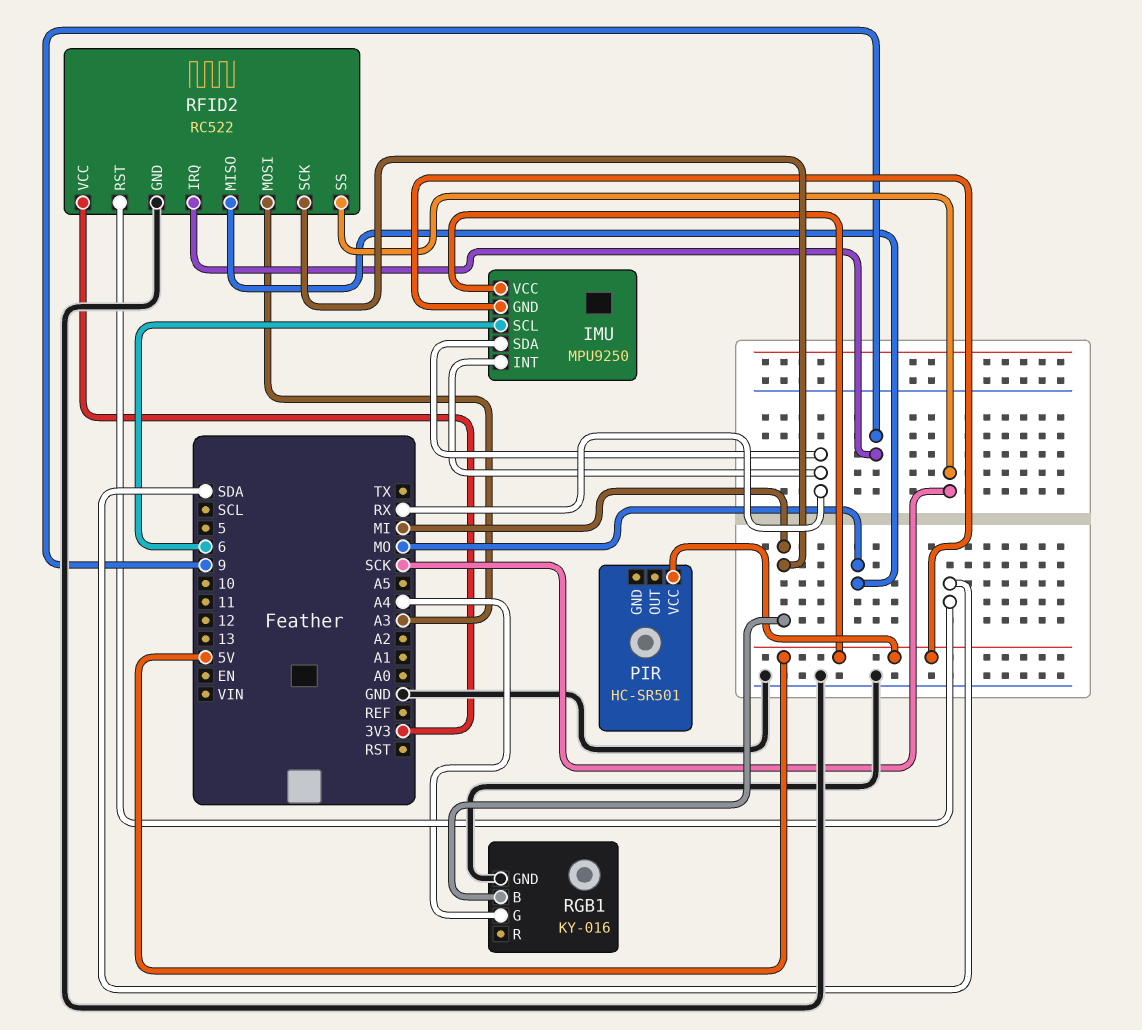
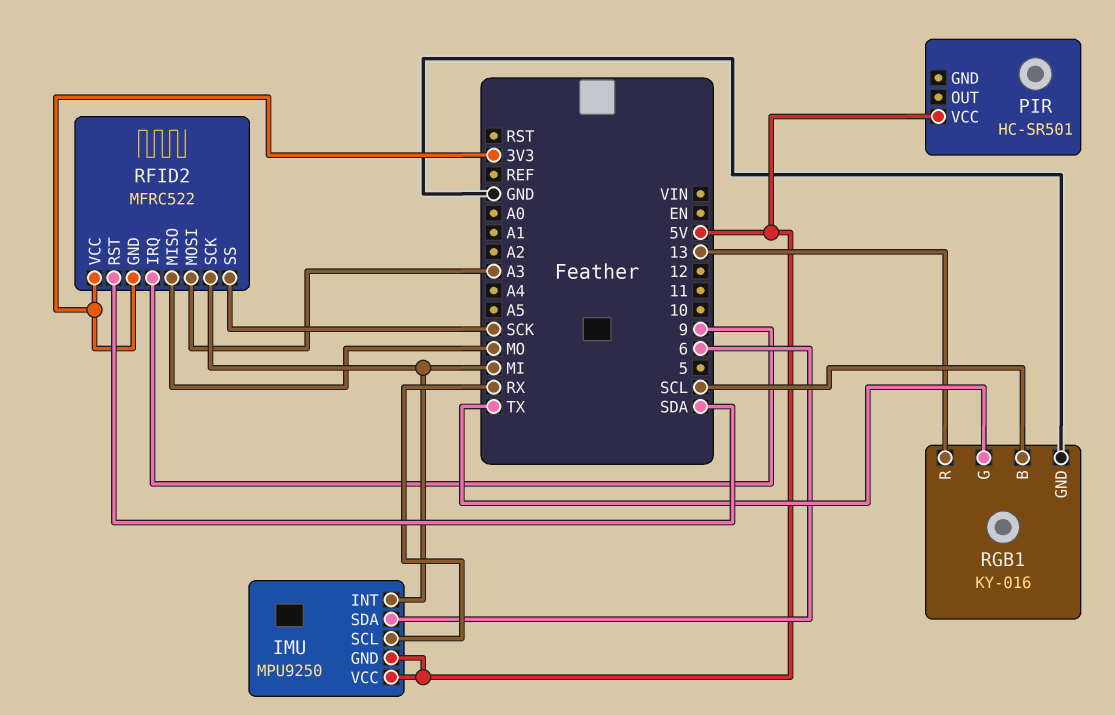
IMU pin INT: RX -> MI
IMU pin SCL: 6 -> RX
IMU pin SDA: RX -> 6
RFID2: RC522 -> MFRC522
RFID2 pin GND: GND -> 3V3
RGB1 pin B: MI -> SCL
RGB1 pin G: A4 -> TX
RGB1 pin R: none -> 13

